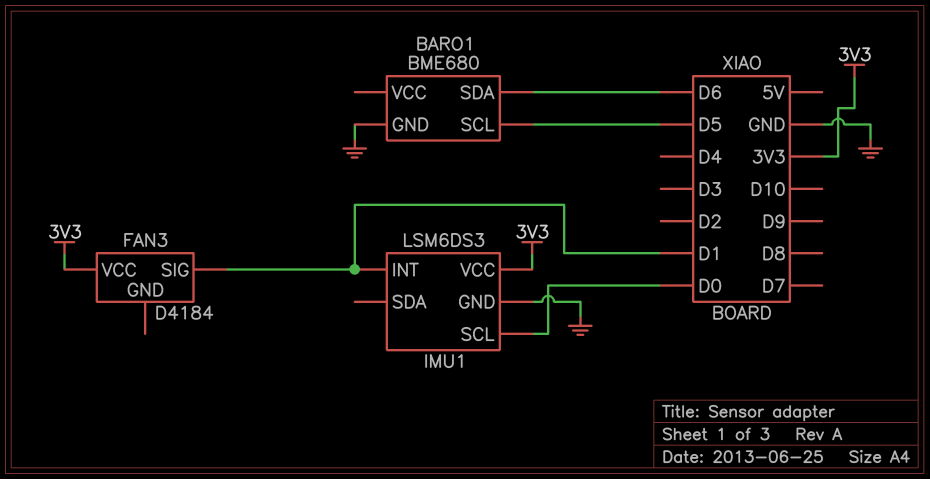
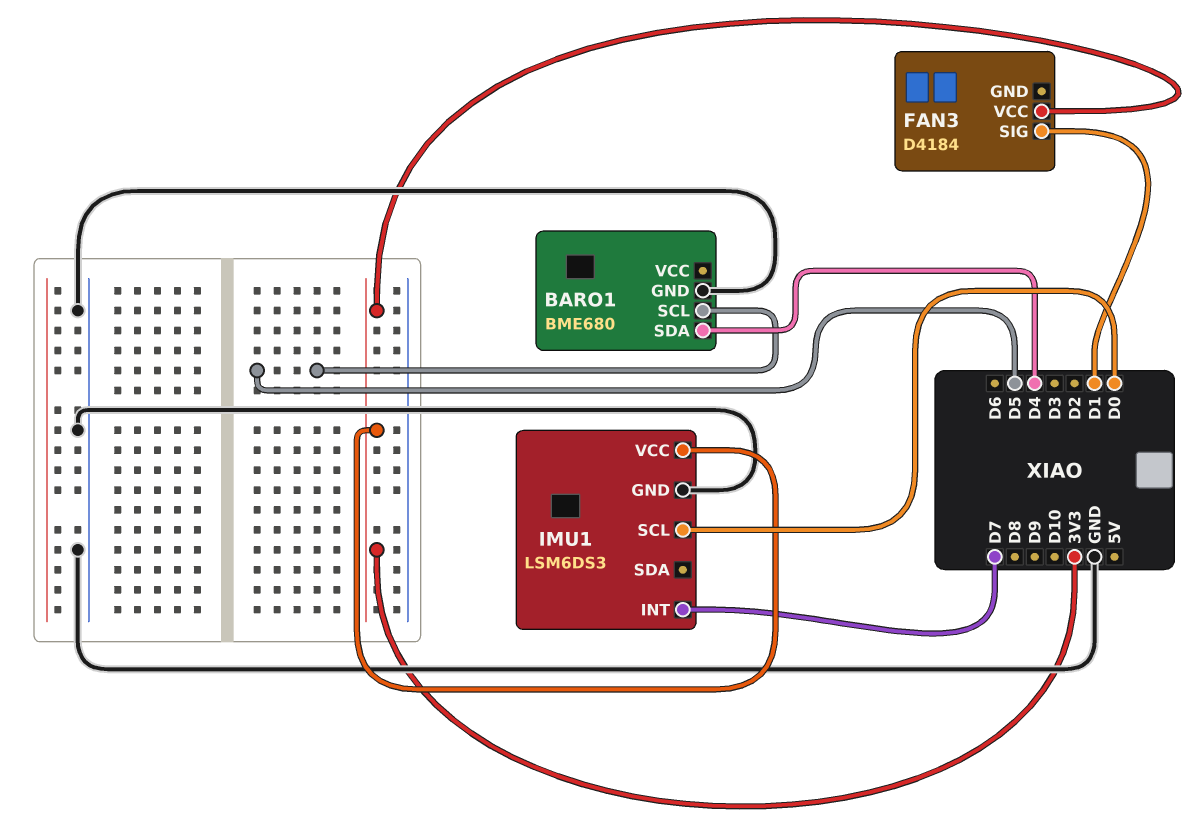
BARO1 pin SDA: D6 -> D4
IMU1 pin INT: D1 -> D7

